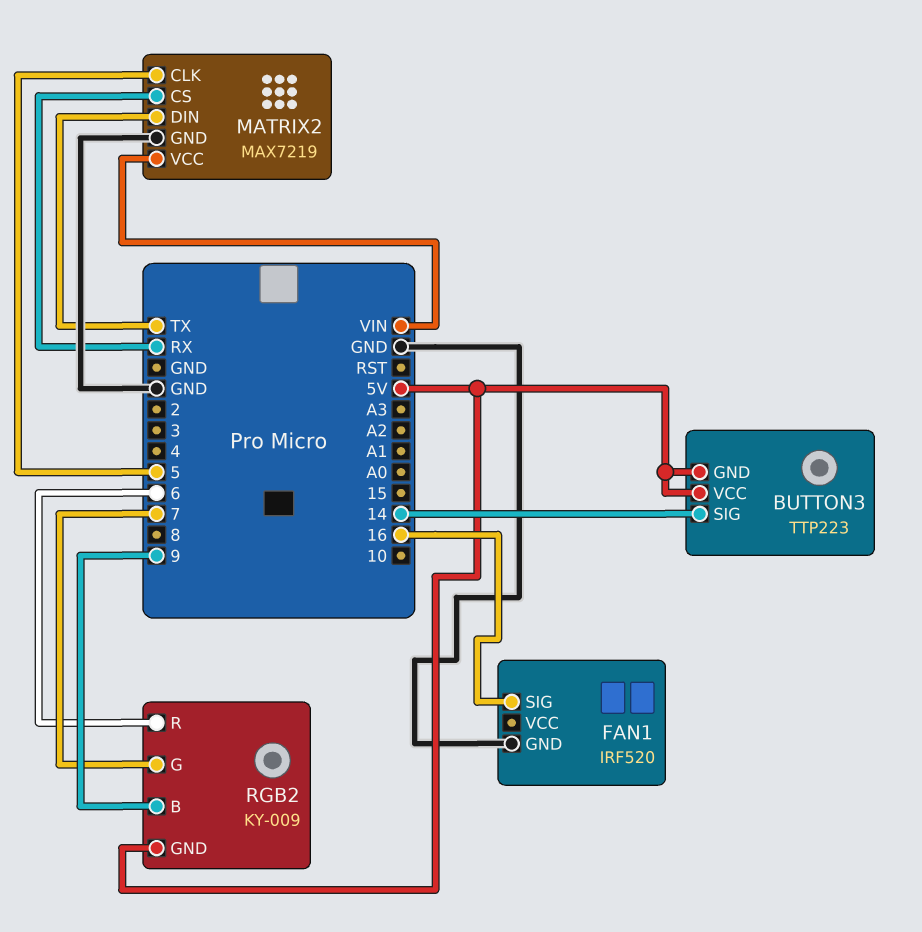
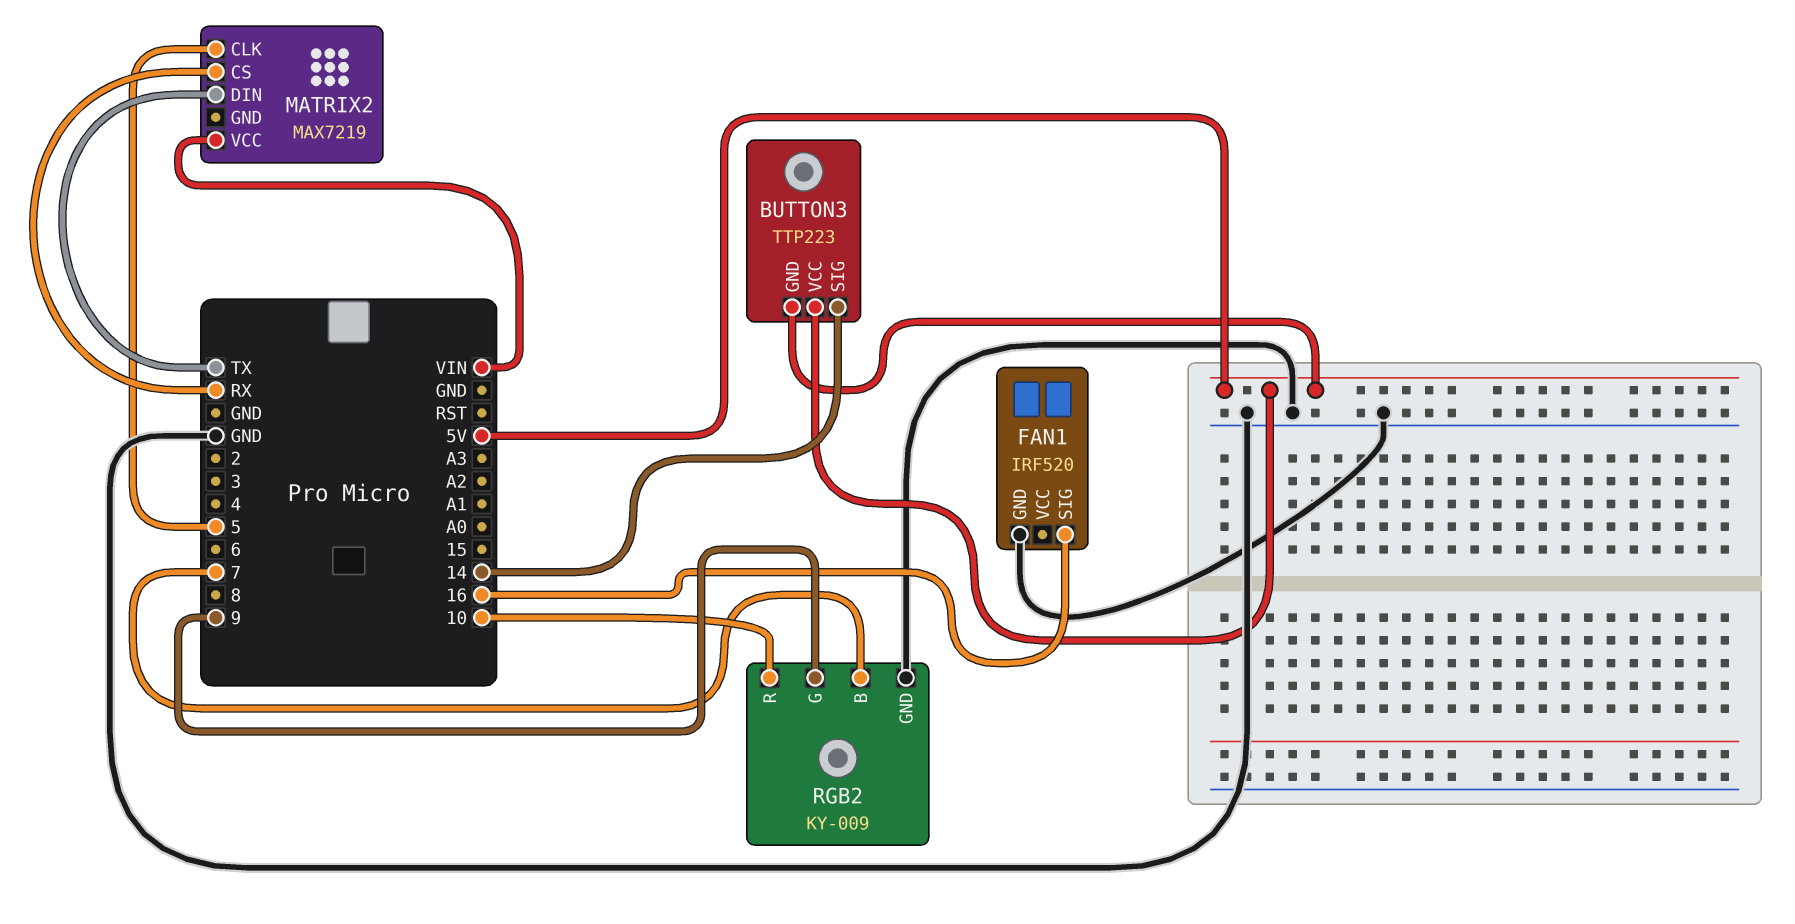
MATRIX2 pin GND: GND -> none
RGB2 pin B: 9 -> 7
RGB2 pin G: 7 -> 9
RGB2 pin GND: 5V -> GND
RGB2 pin R: 6 -> 10

